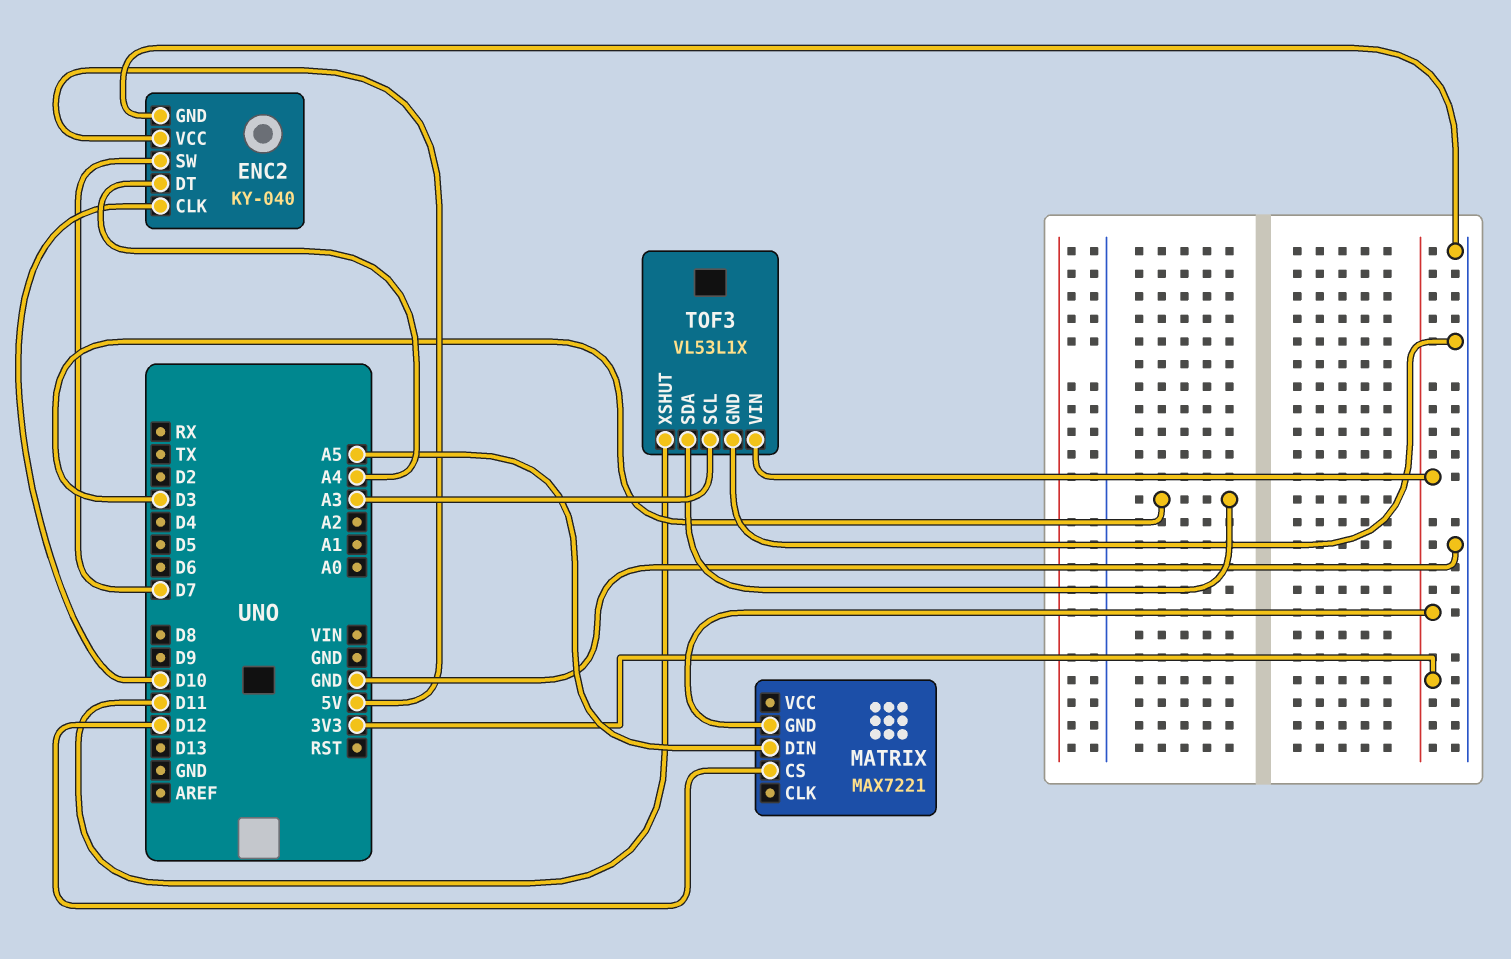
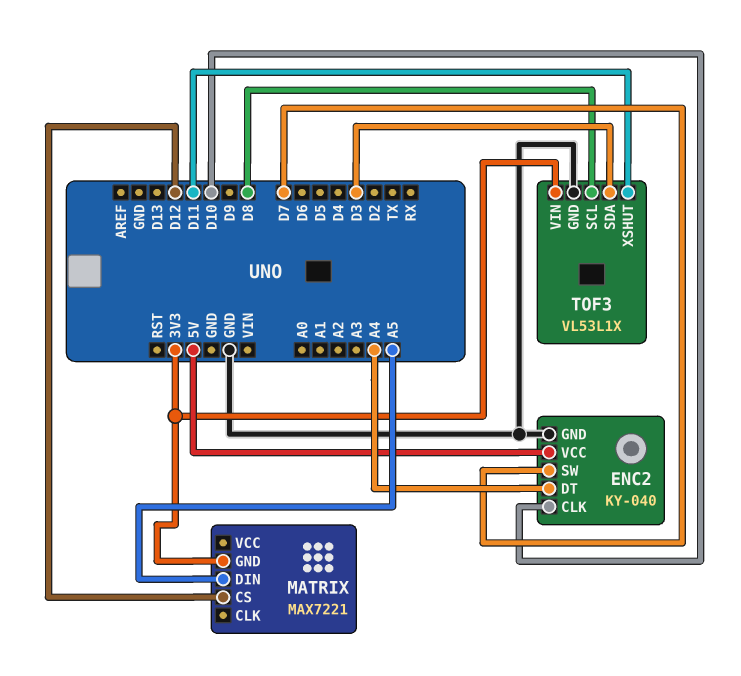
TOF3 pin SCL: A3 -> D8

